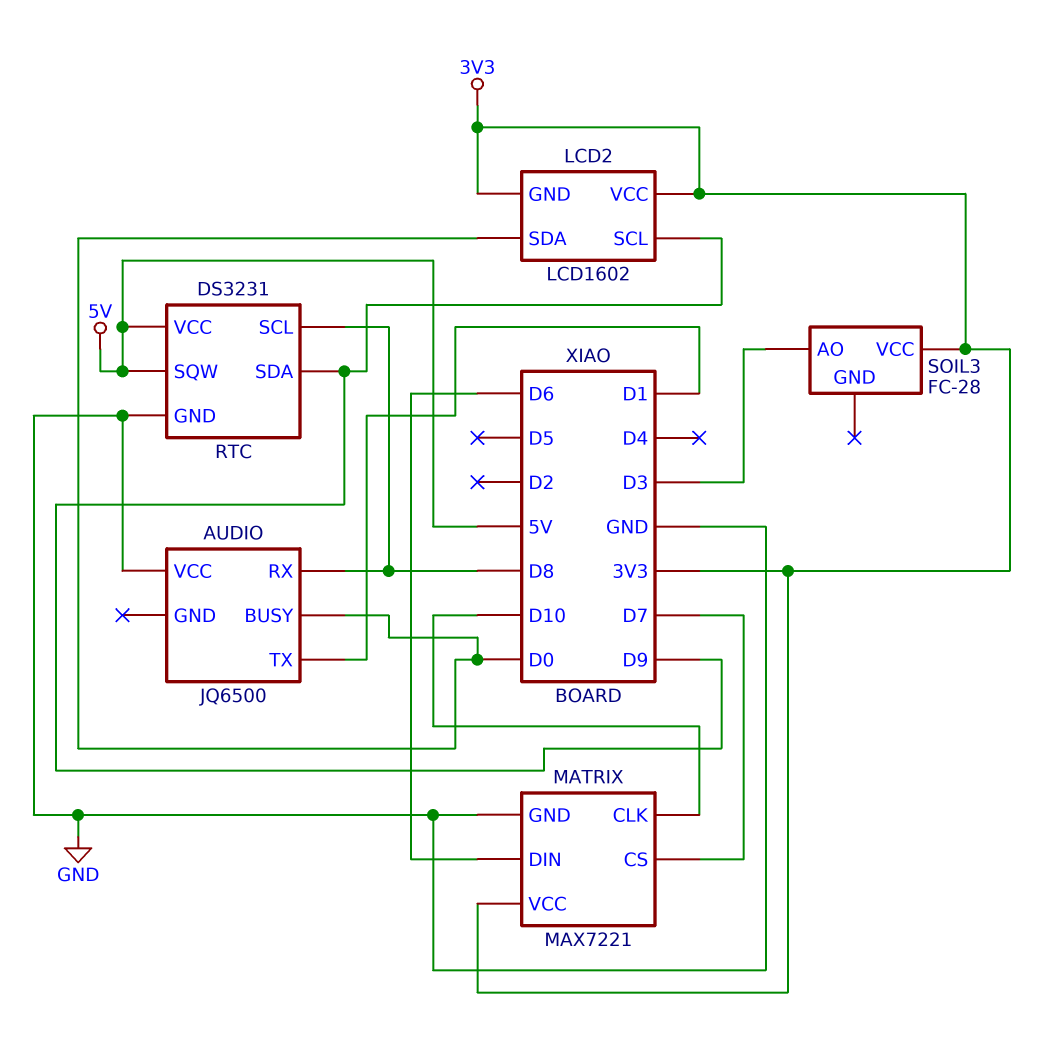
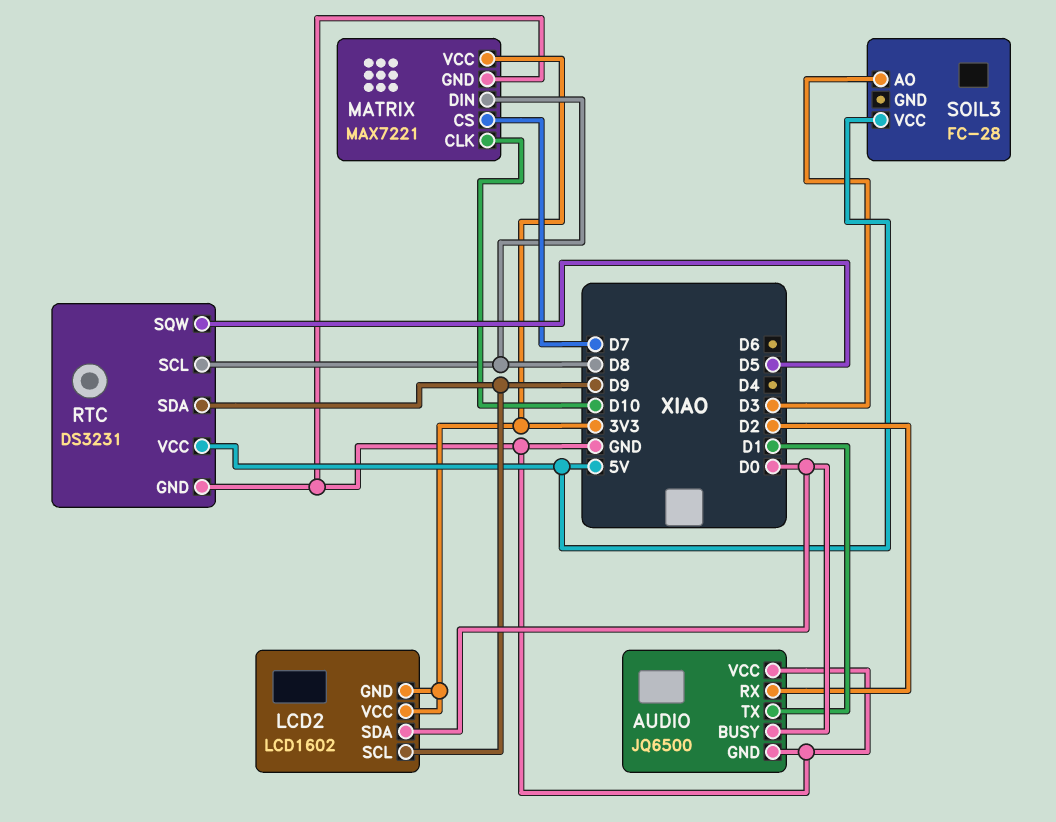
AUDIO pin GND: none -> GND
AUDIO pin RX: D8 -> D2
MATRIX pin DIN: D6 -> D8
RTC pin SQW: 5V -> D5
SOIL3 pin VCC: 3V3 -> 5V

